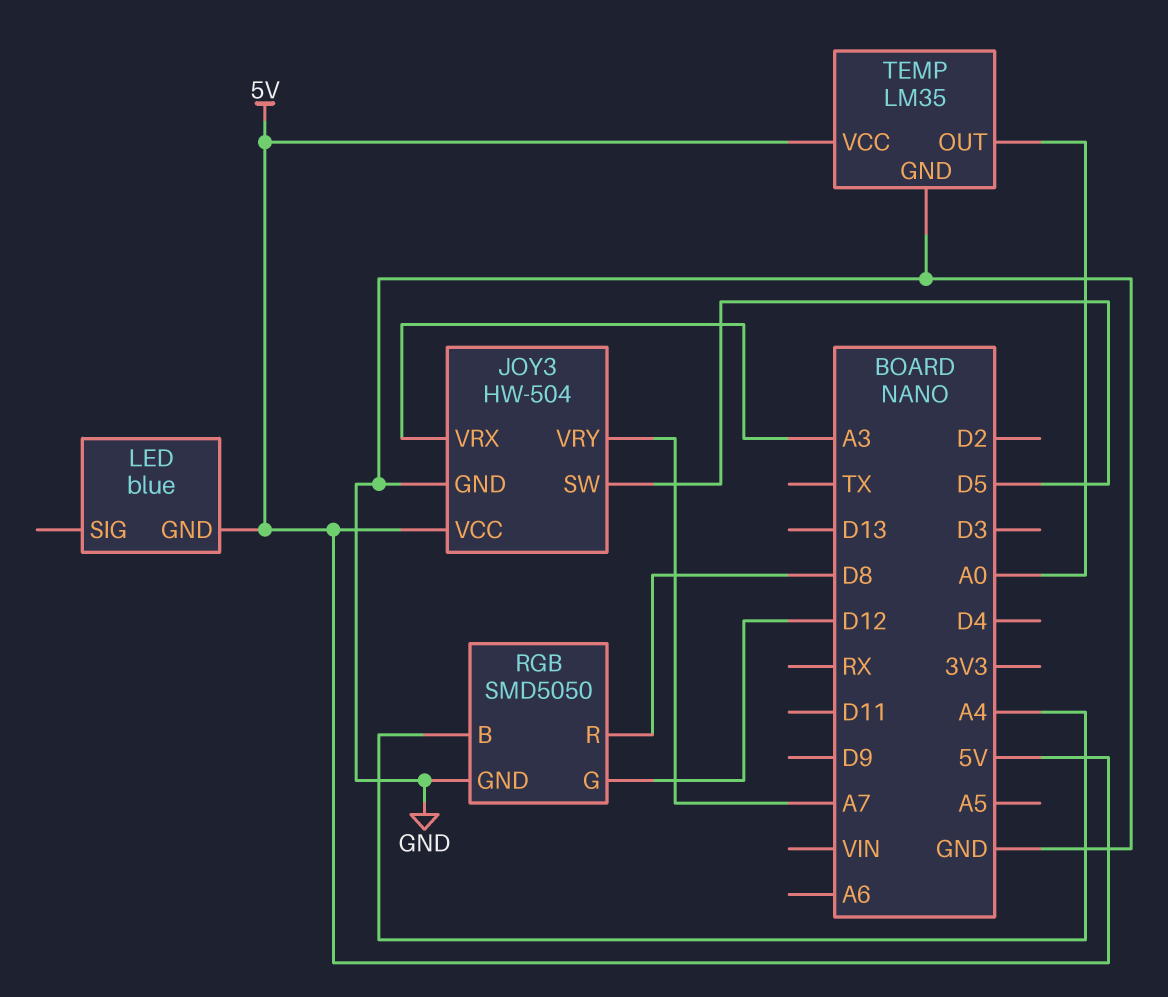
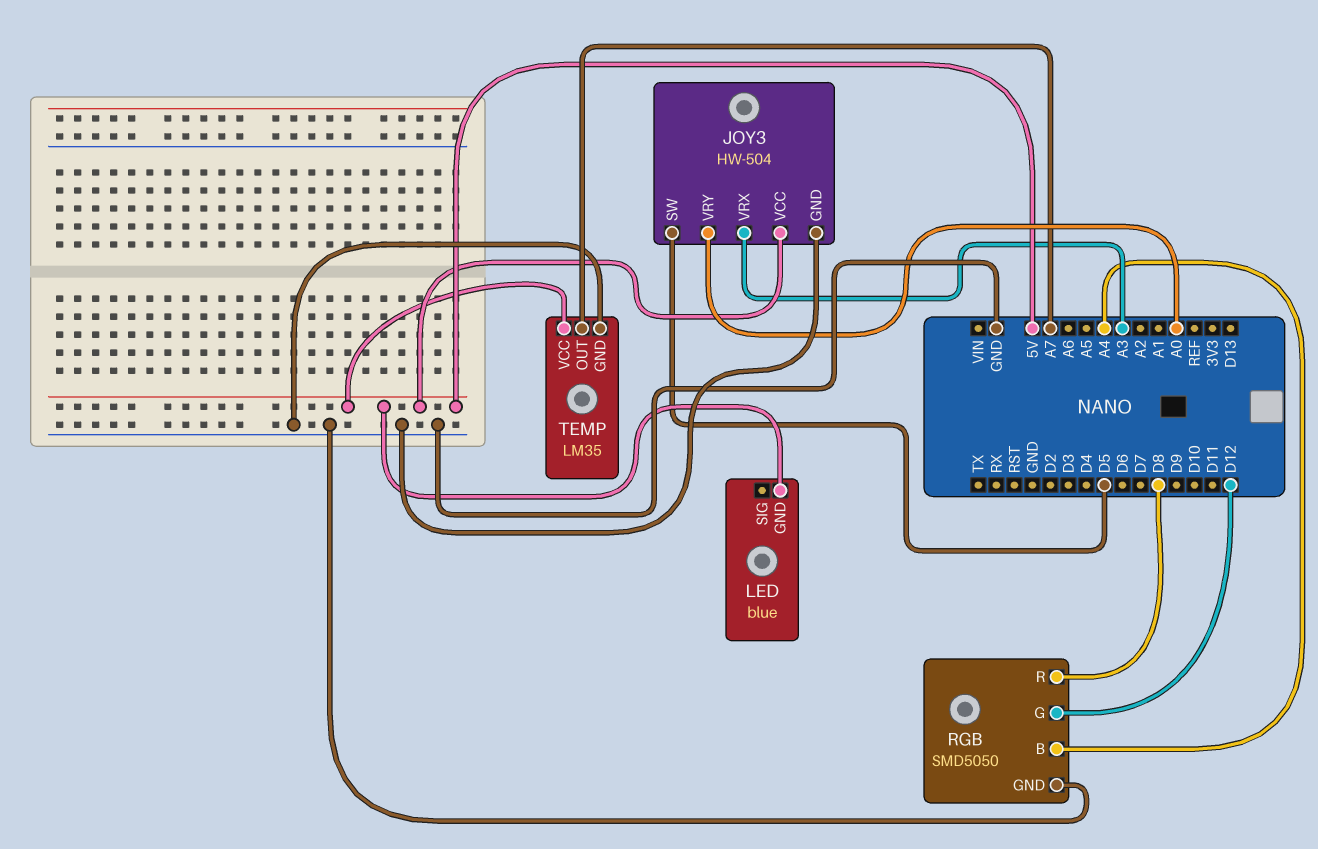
JOY3 pin VRY: A7 -> A0
TEMP pin OUT: A0 -> A7

